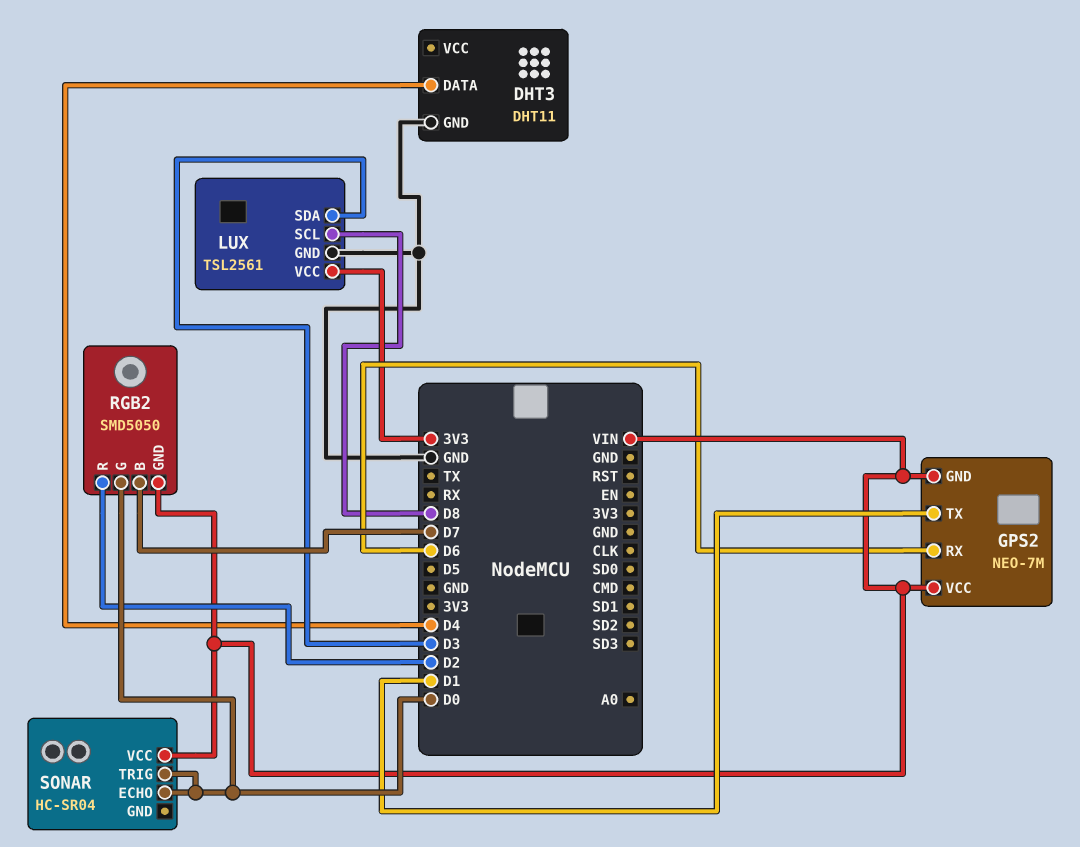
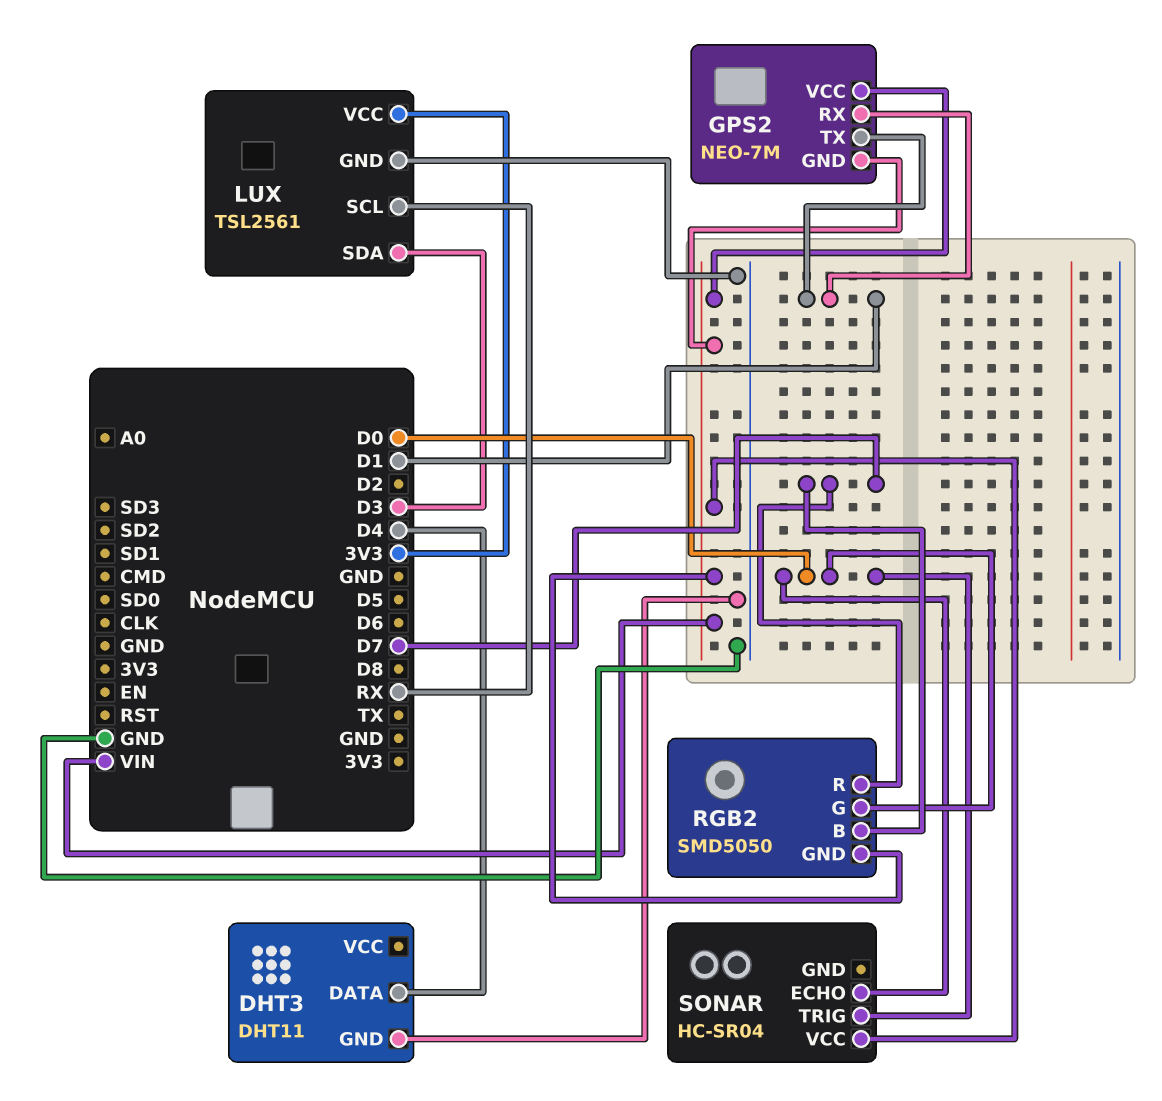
GPS2 pin RX: D6 -> D1
LUX pin SCL: D8 -> RX
RGB2 pin R: D2 -> D7

